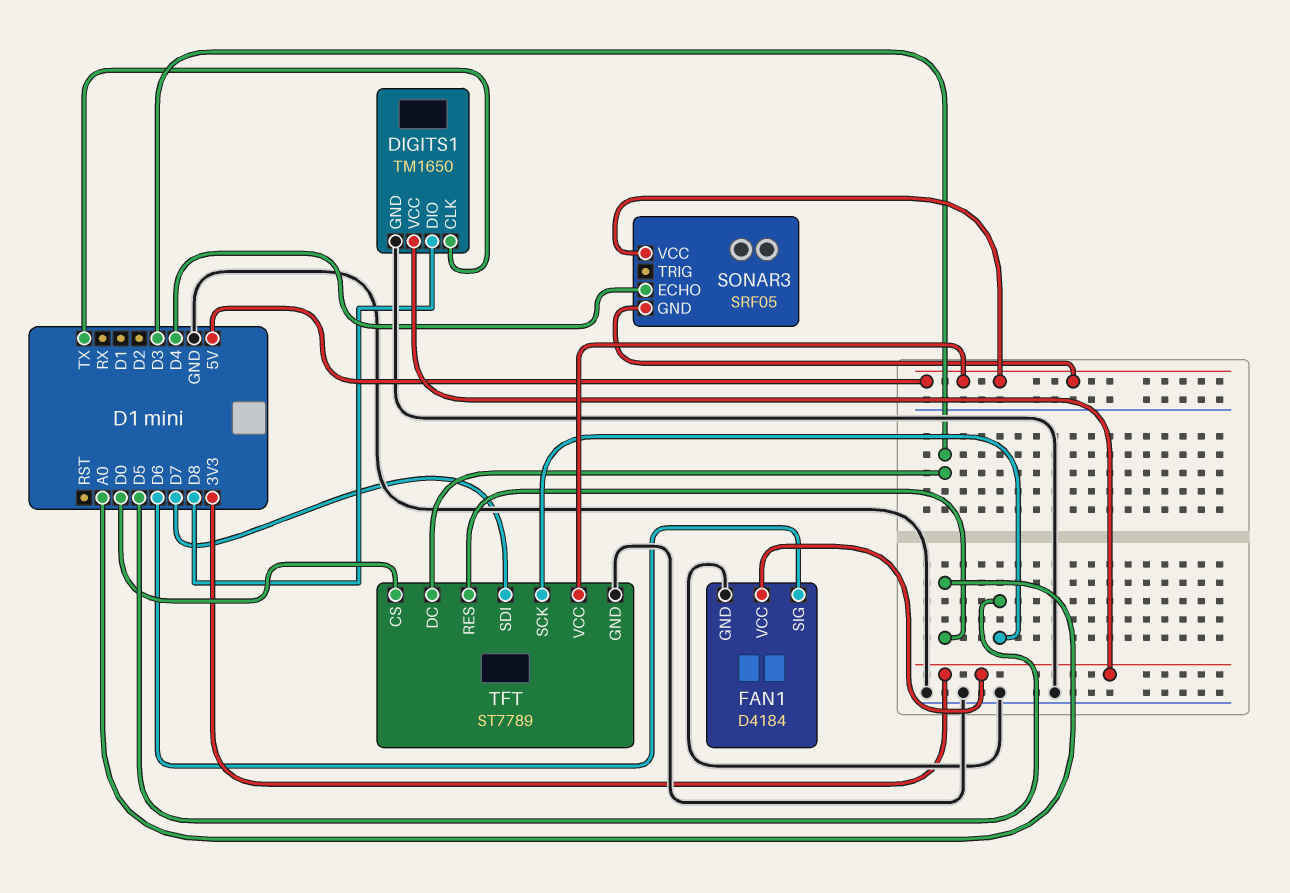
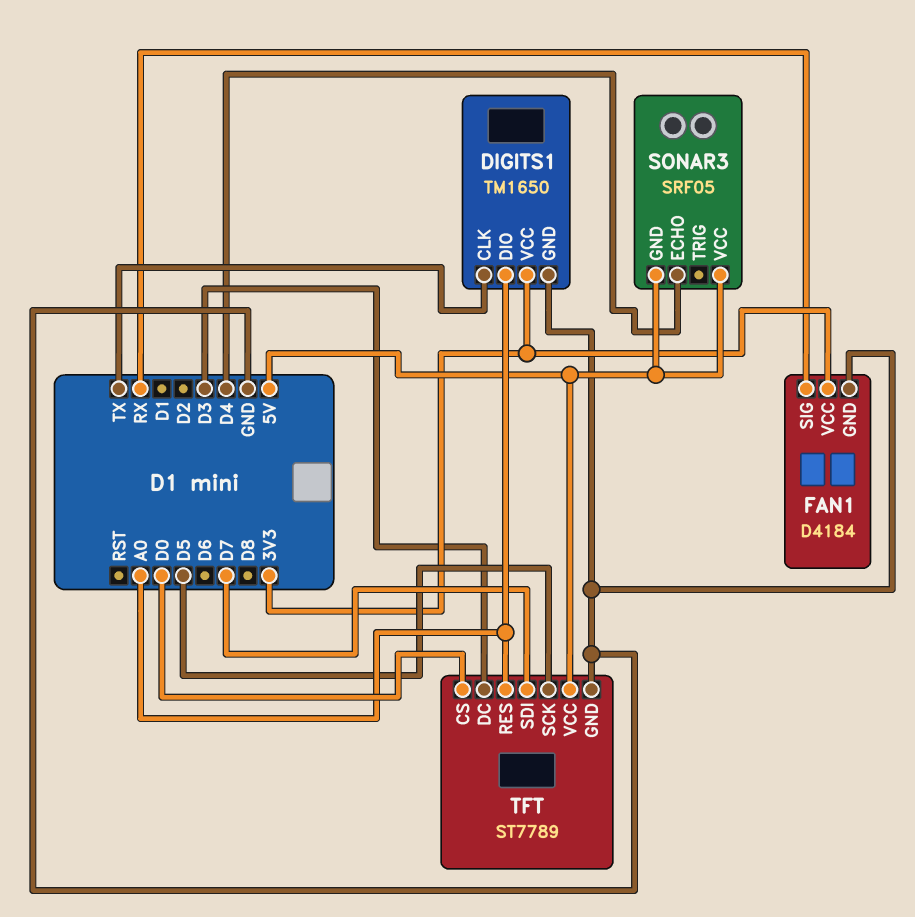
DIGITS1 pin DIO: D8 -> A0
FAN1 pin SIG: D6 -> RX

